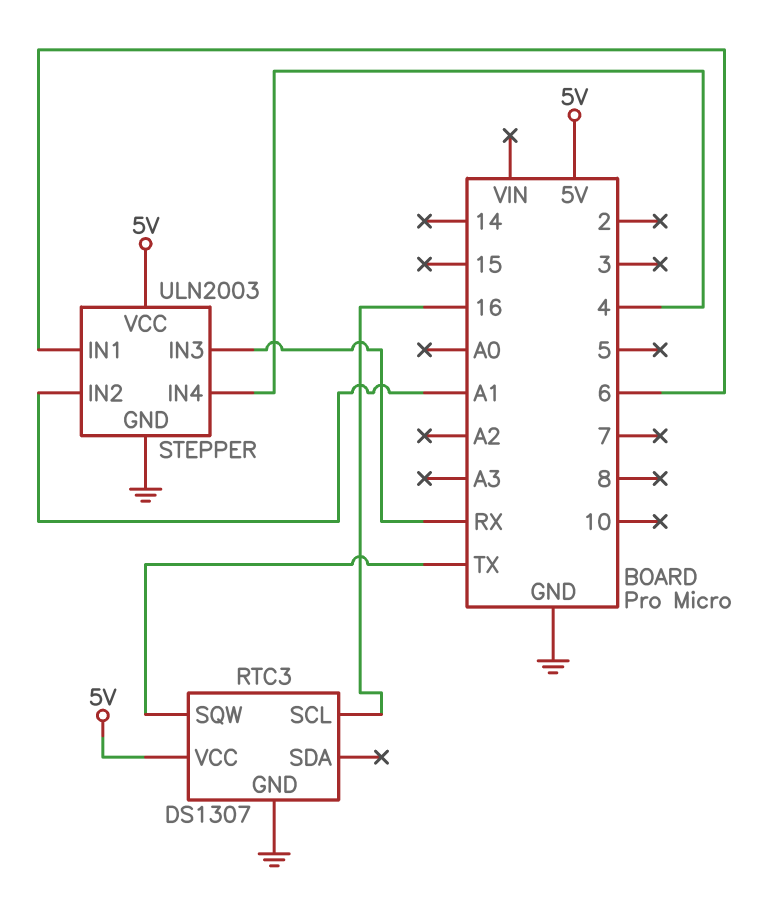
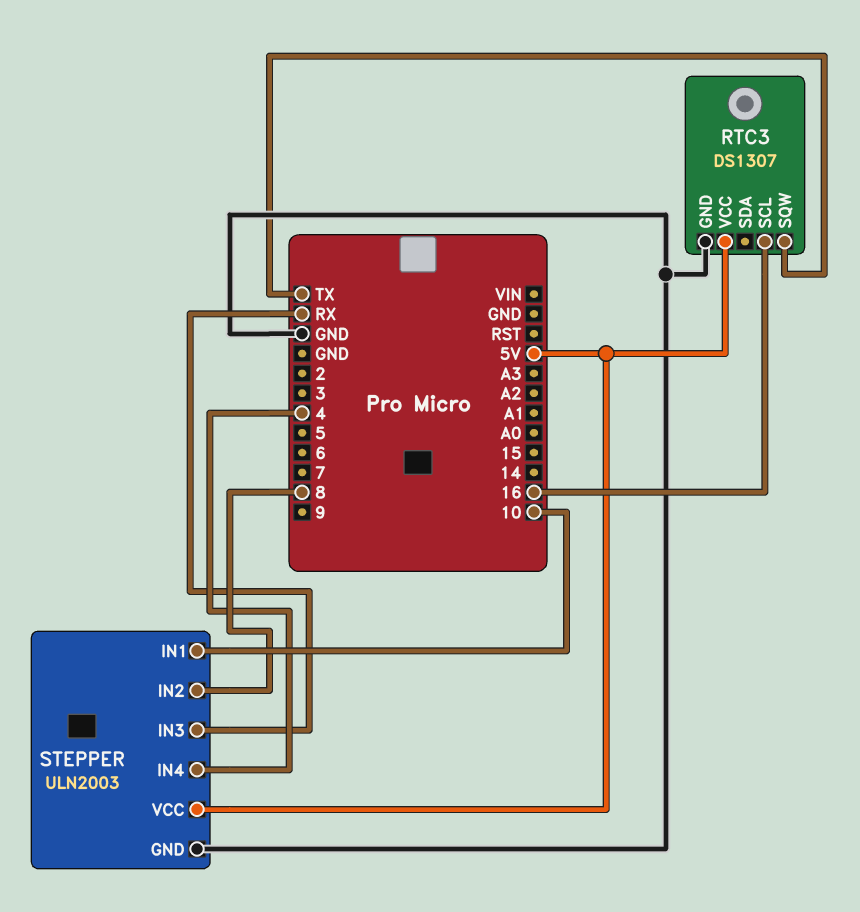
STEPPER pin IN1: 6 -> 10
STEPPER pin IN2: A1 -> 8

